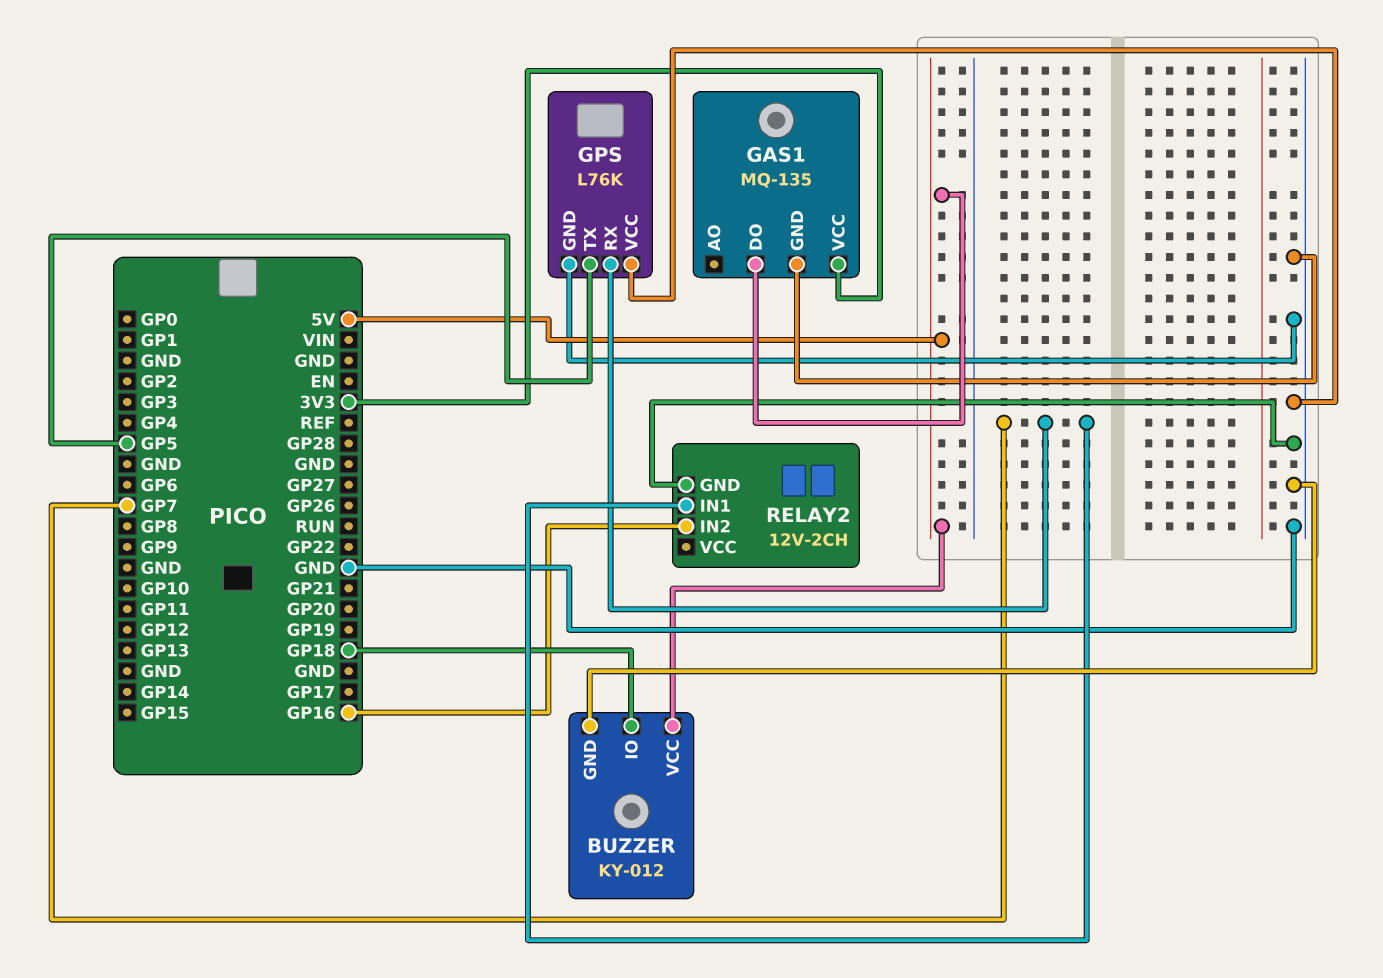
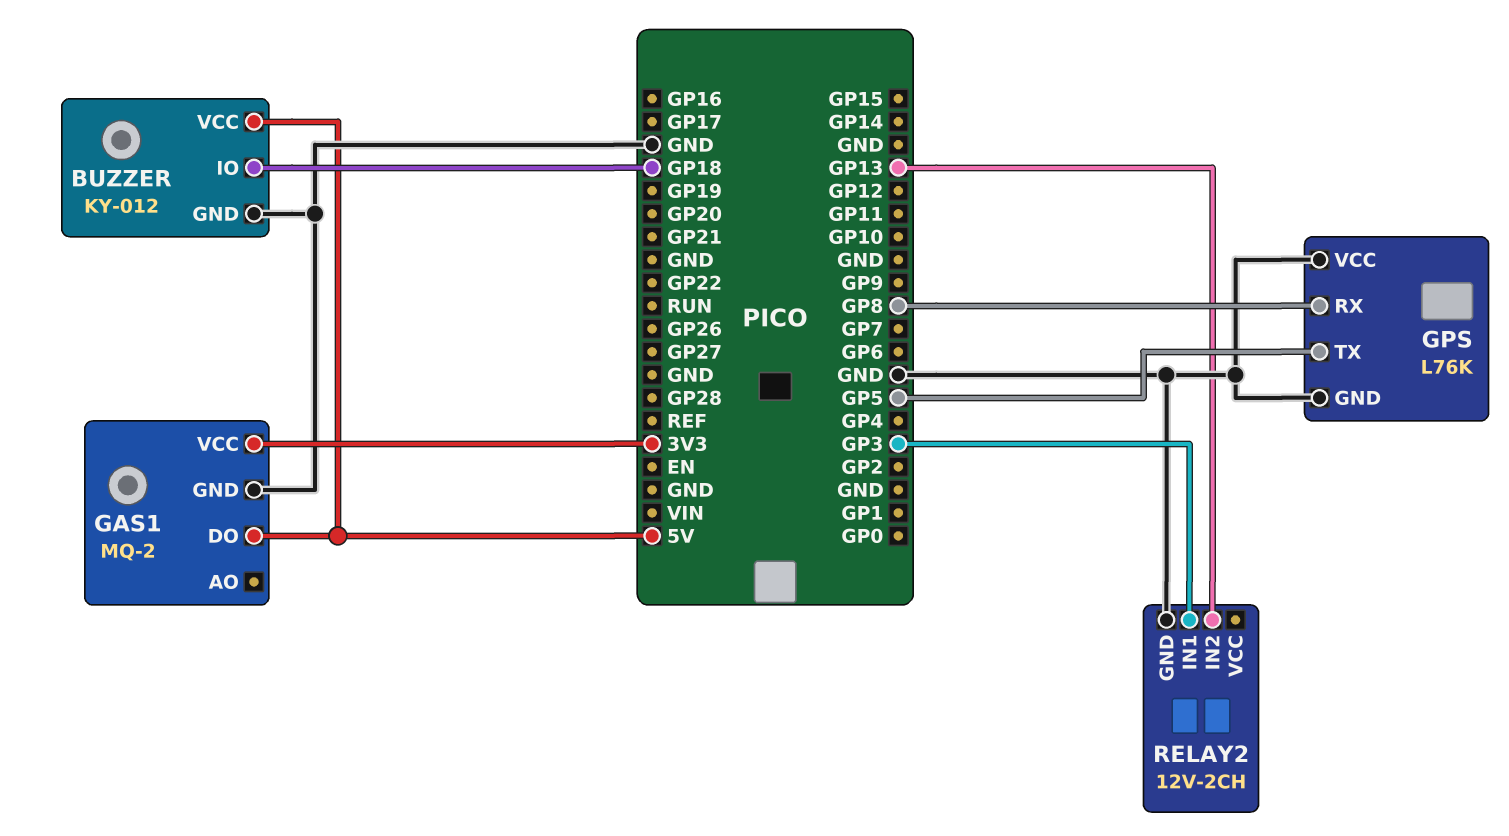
GAS1: MQ-135 -> MQ-2
GPS pin RX: GP7 -> GP8
RELAY2 pin IN1: GP7 -> GP3
RELAY2 pin IN2: GP16 -> GP13

